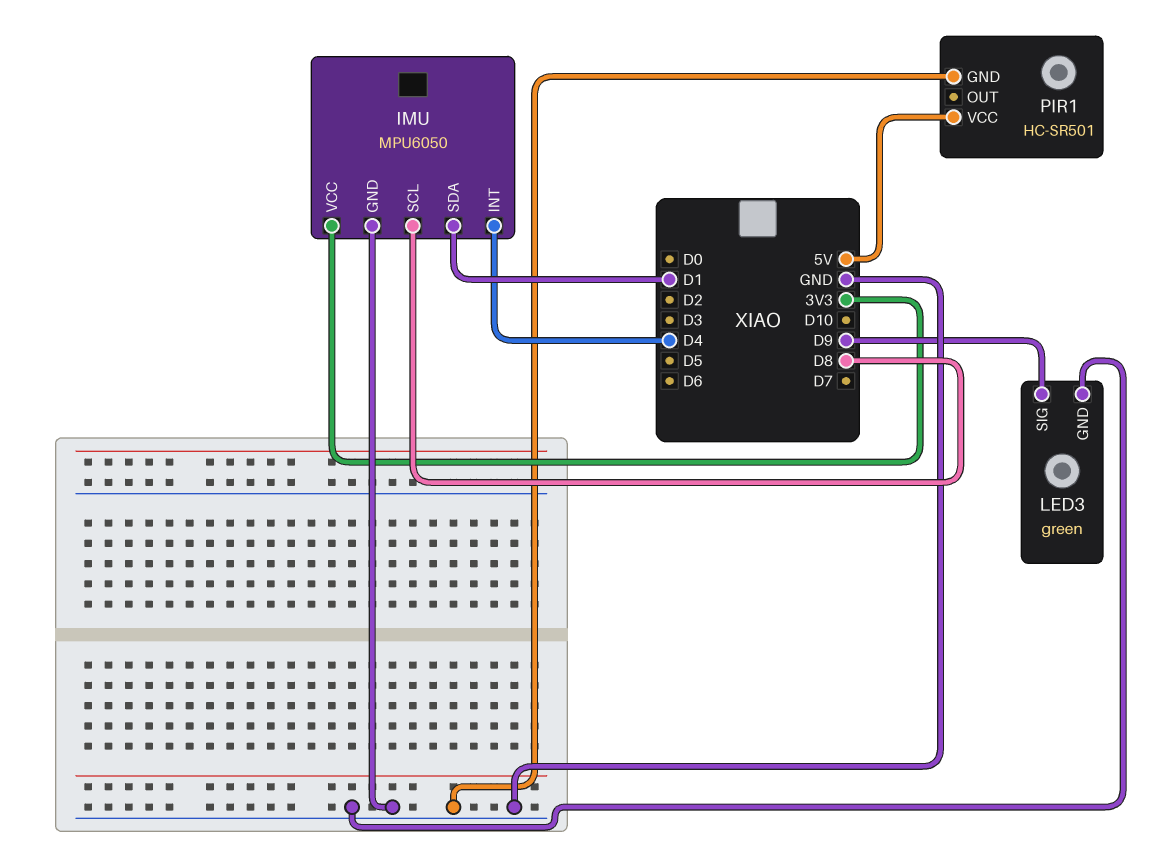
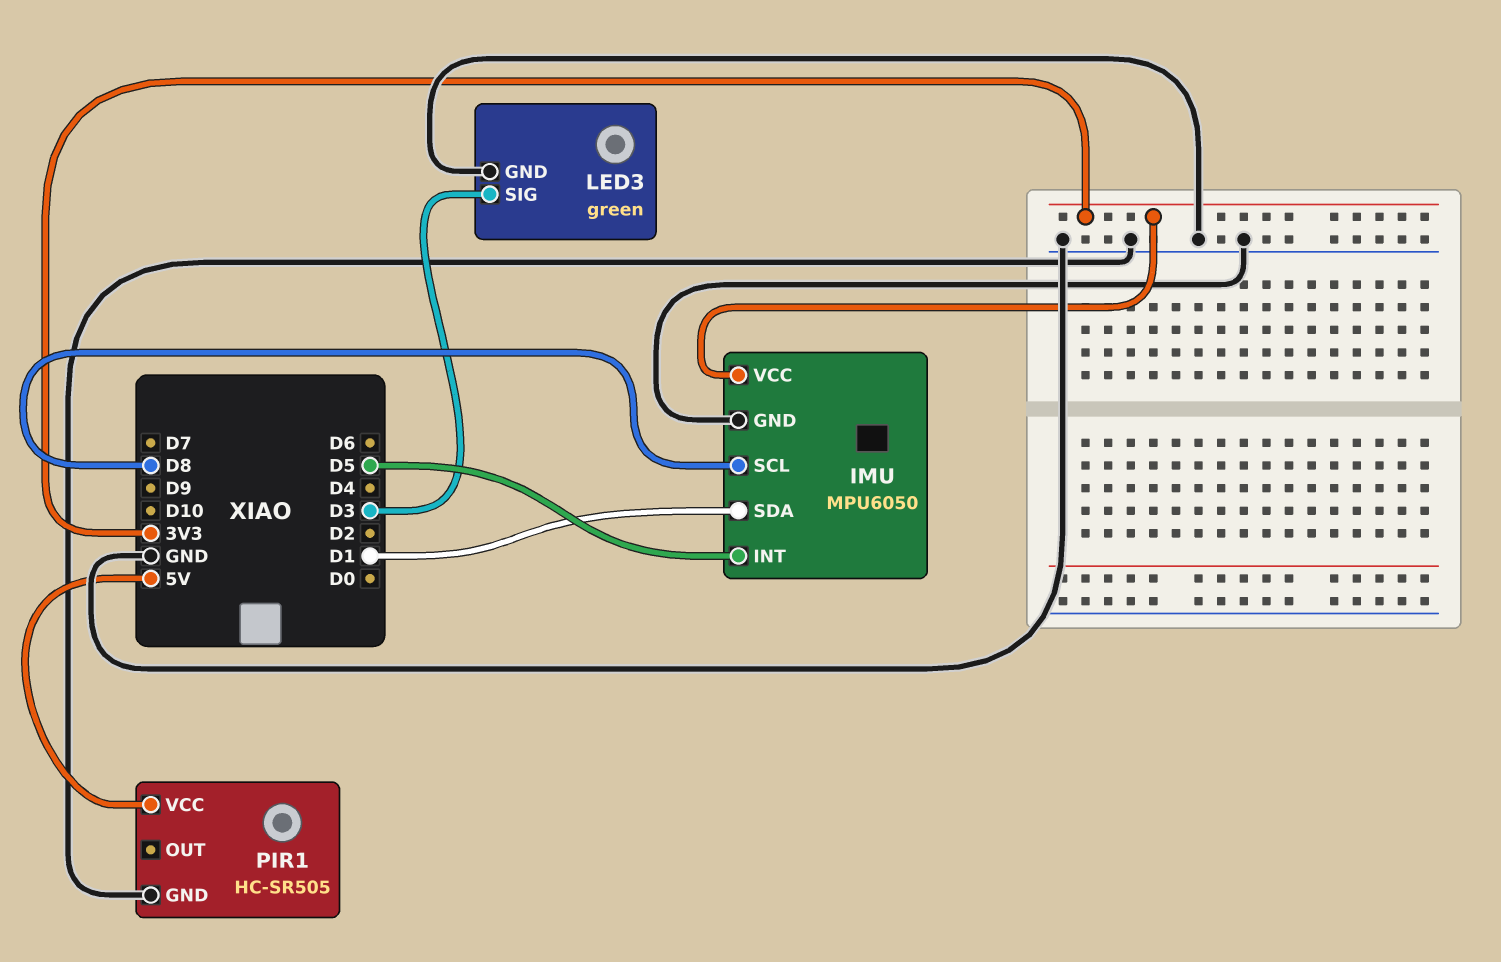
IMU pin INT: D4 -> D5
LED3 pin SIG: D9 -> D3
PIR1: HC-SR501 -> HC-SR505

